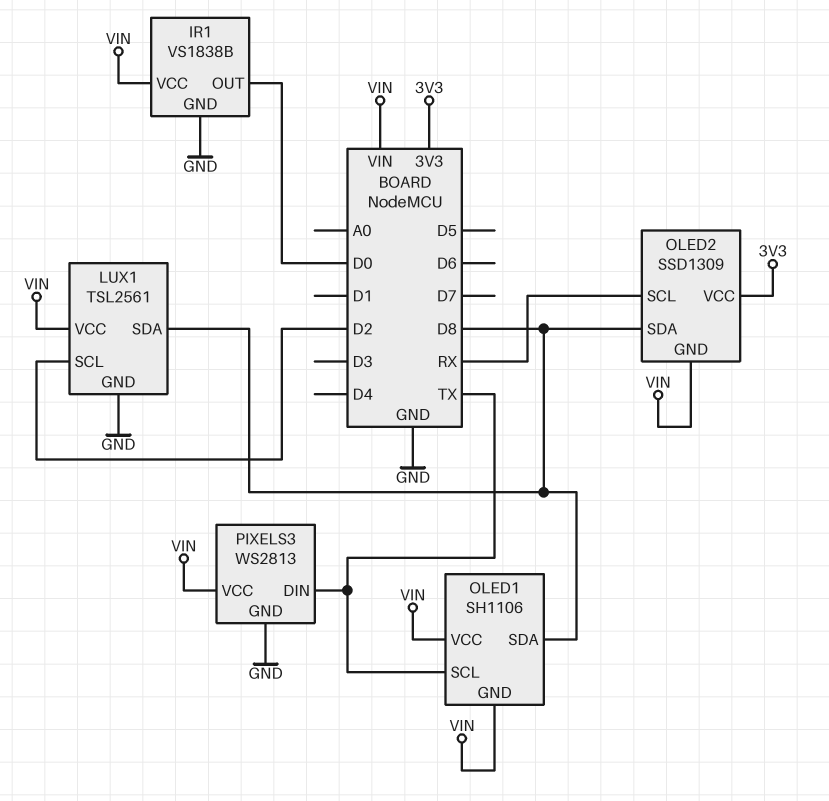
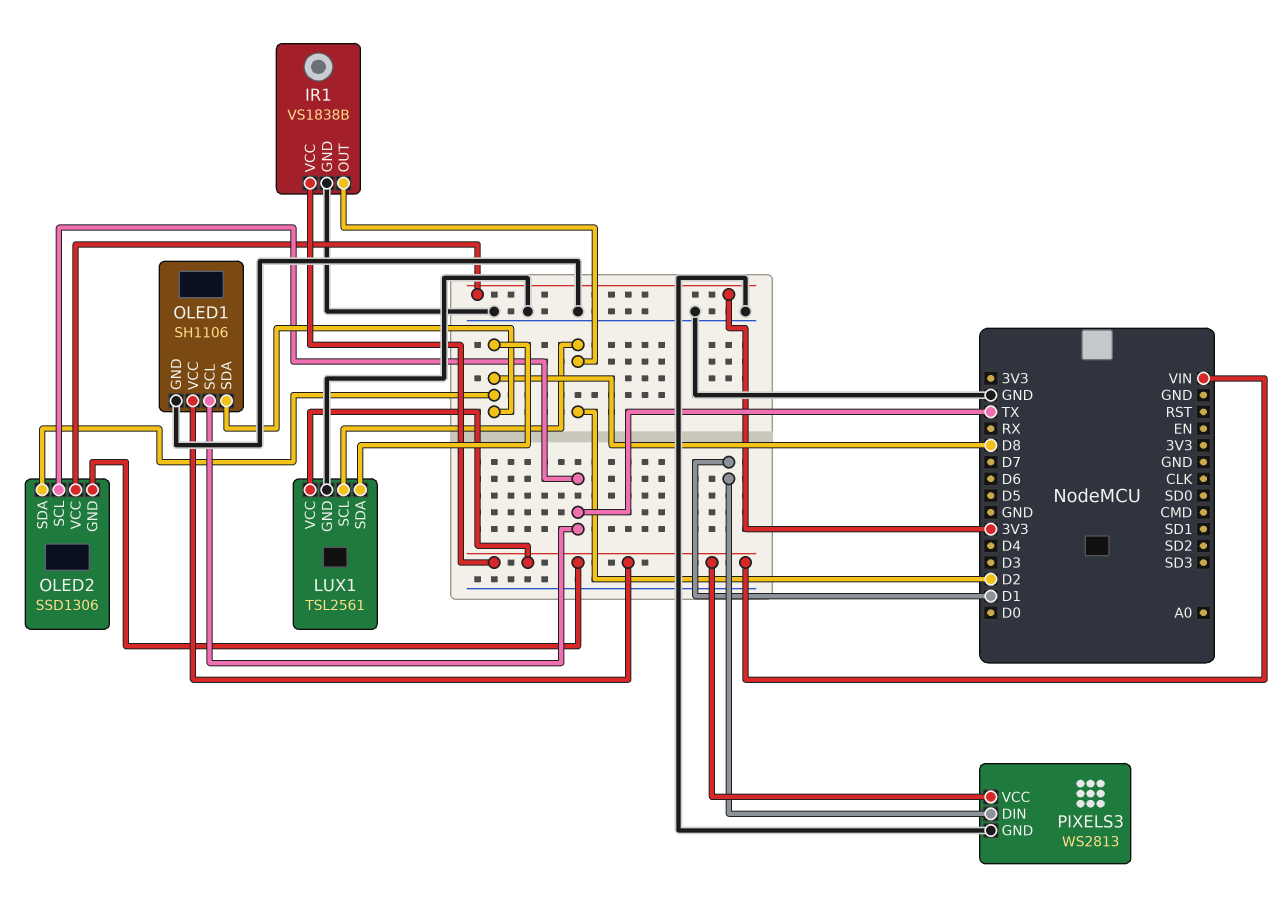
IR1 pin OUT: D0 -> D2
OLED1 pin GND: VIN -> GND
OLED2: SSD1309 -> SSD1306
OLED2 pin SCL: RX -> TX
PIXELS3 pin DIN: TX -> D1

